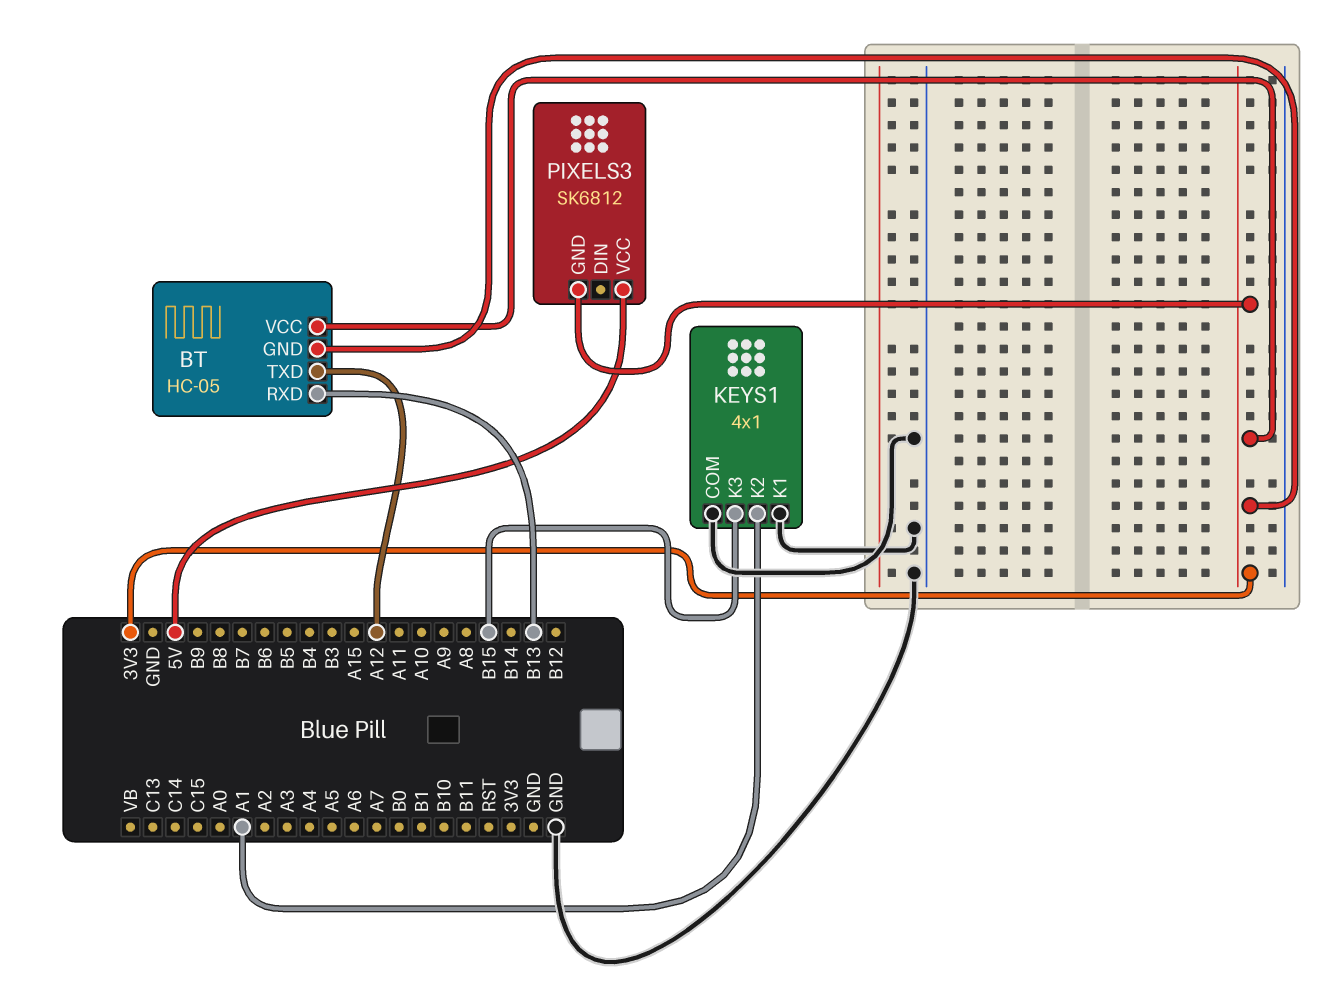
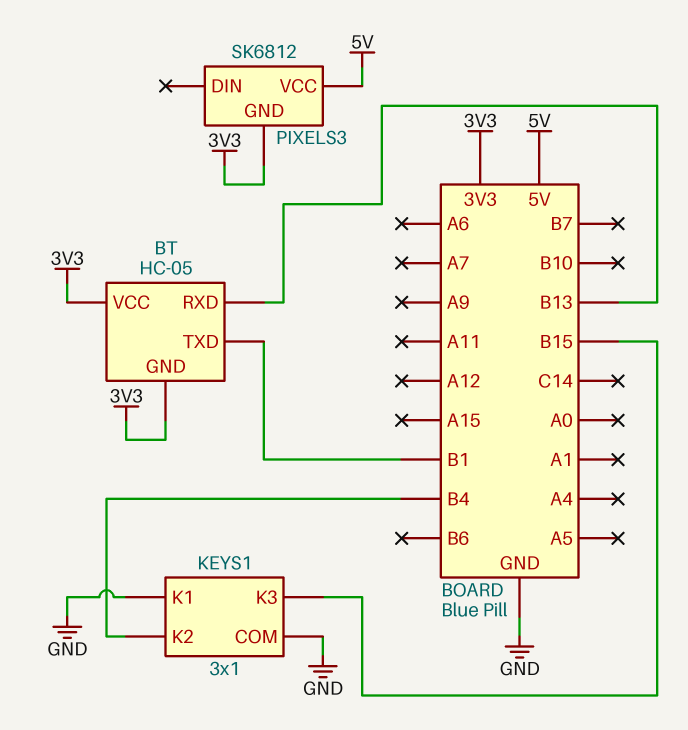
BT pin TXD: A12 -> B1
KEYS1: 4x1 -> 3x1
KEYS1 pin K2: A1 -> B4

